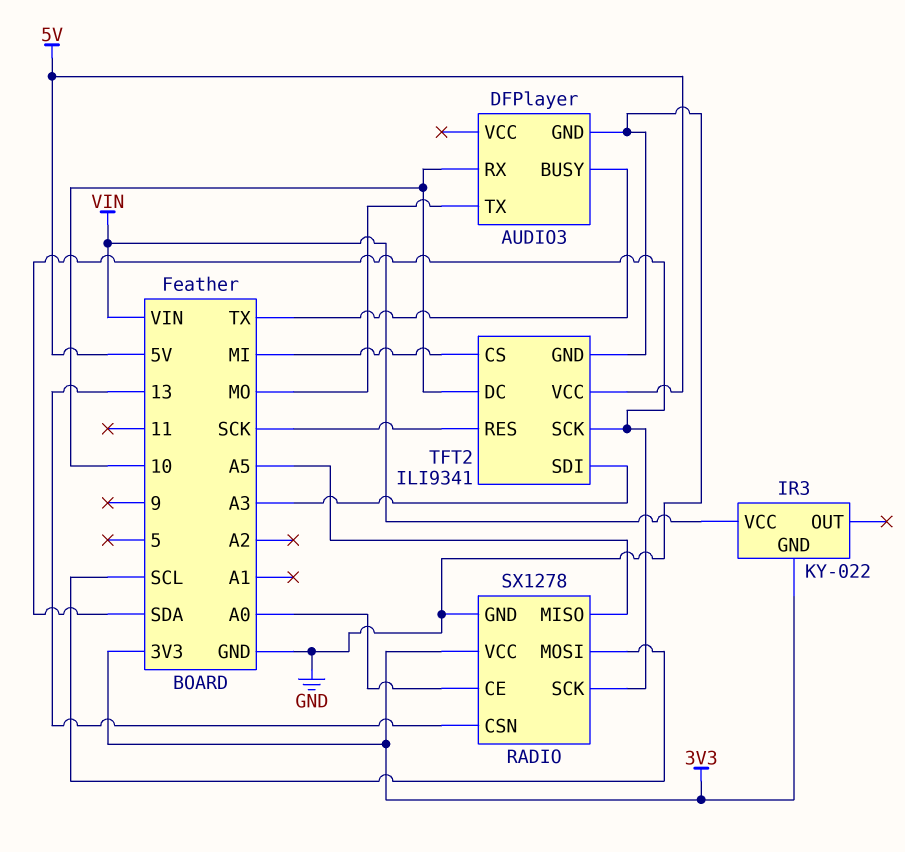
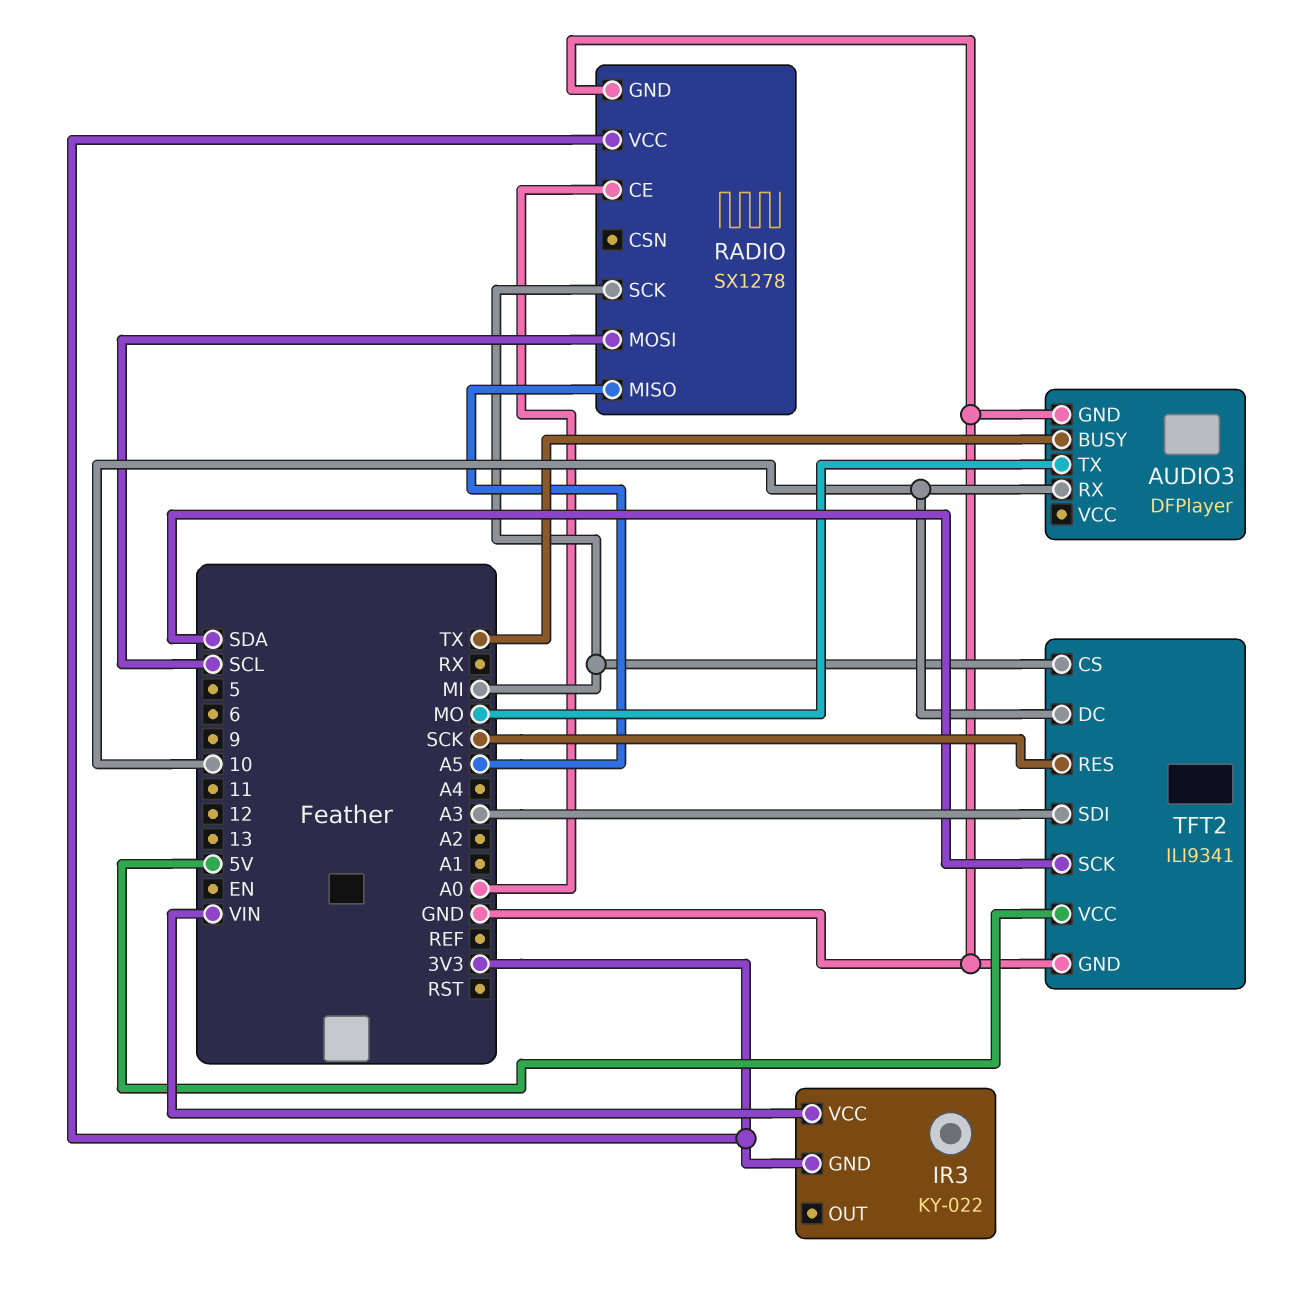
RADIO pin CSN: 13 -> none
RADIO pin SCK: SDA -> MI

